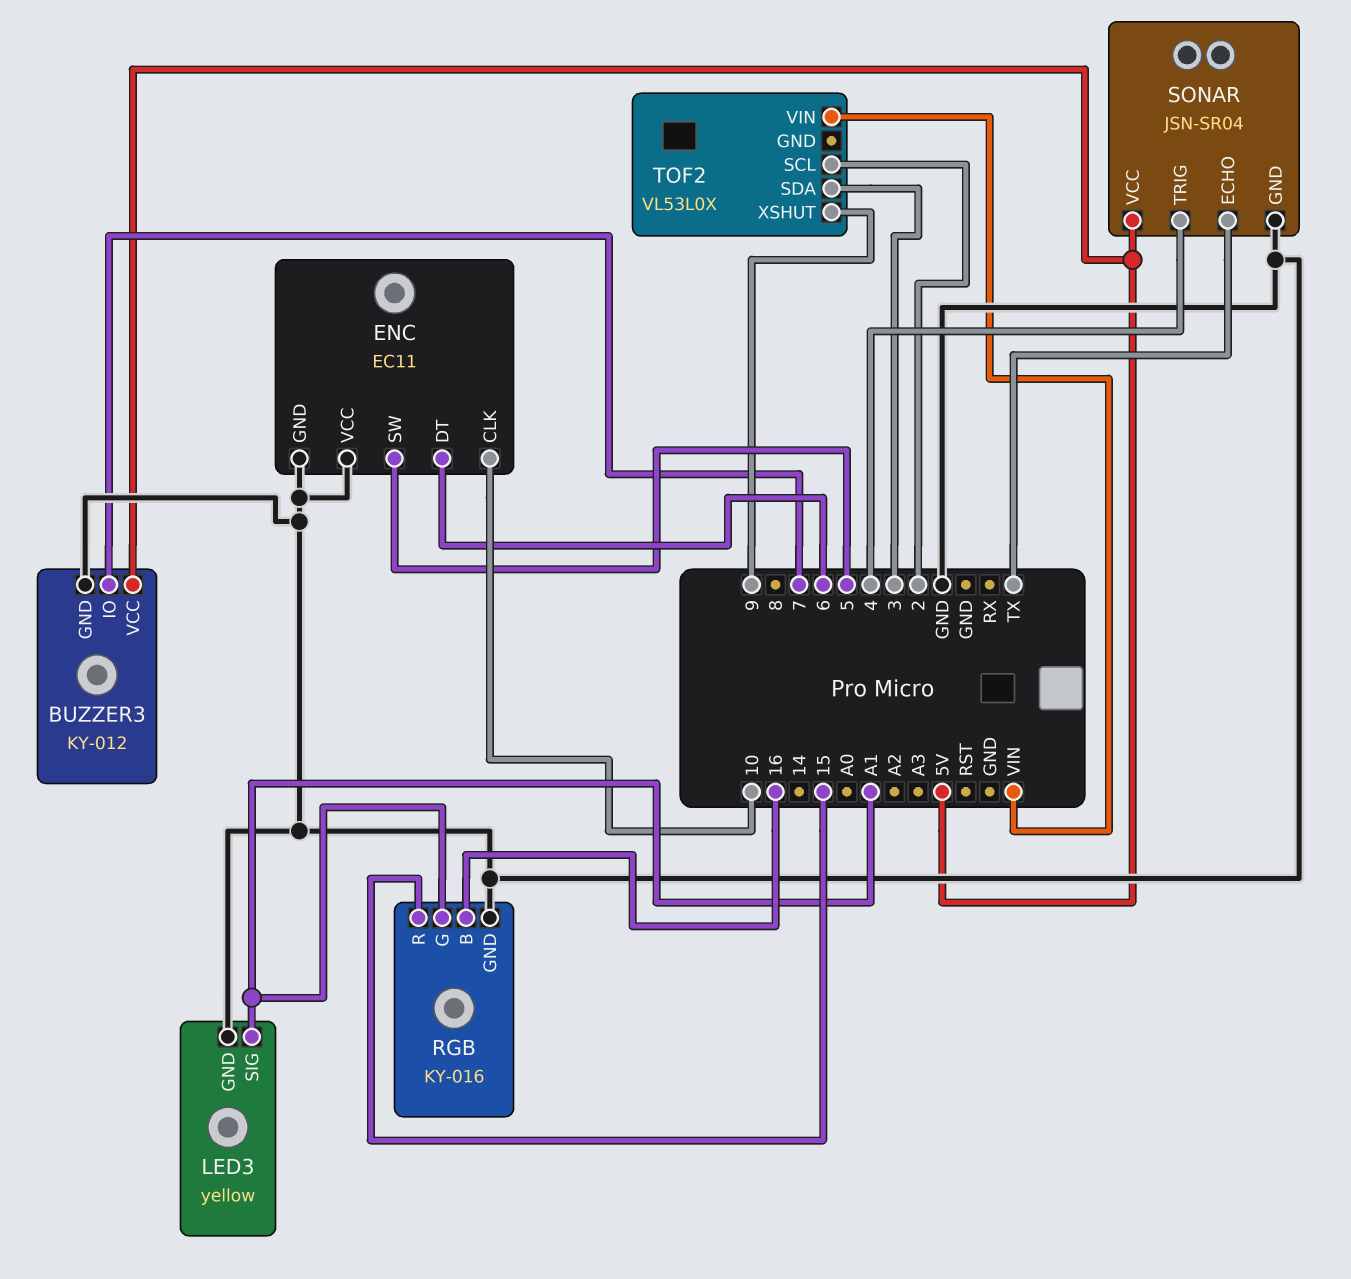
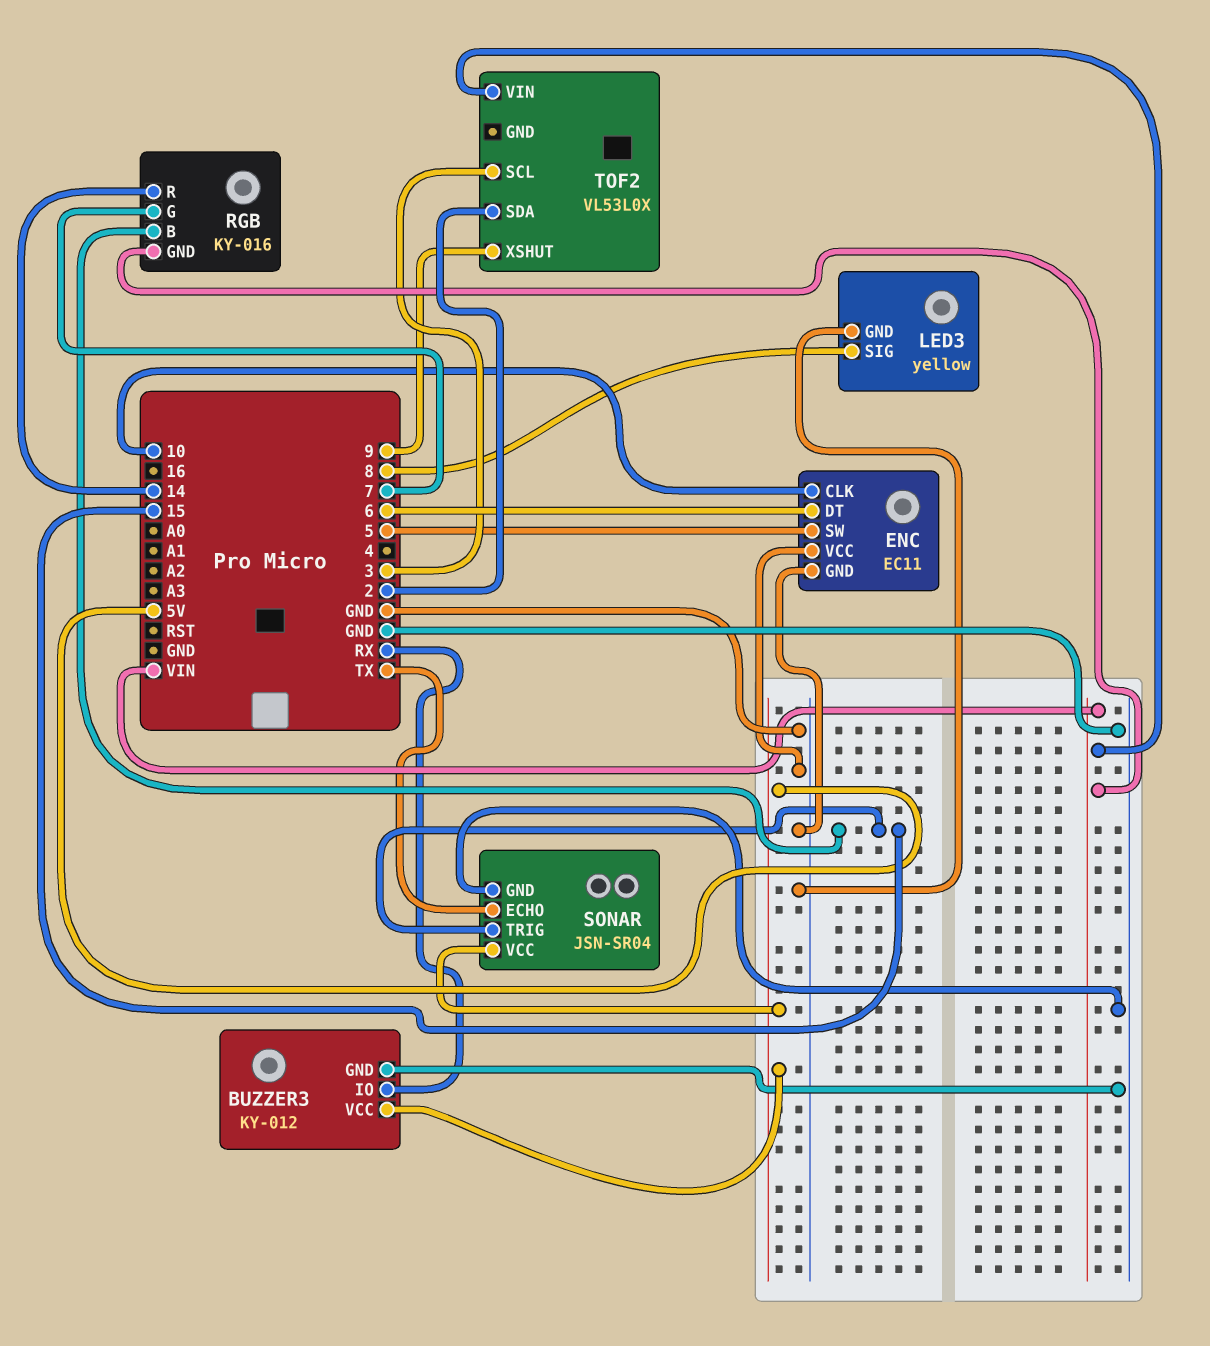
BUZZER3 pin IO: 7 -> RX
LED3 pin SIG: A1 -> 8
RGB pin B: 16 -> 15
RGB pin G: A1 -> 7
RGB pin GND: GND -> VIN
RGB pin R: 15 -> 14
SONAR pin TRIG: 4 -> 15
TOF2 pin SCL: 2 -> 3
TOF2 pin SDA: 3 -> 2

